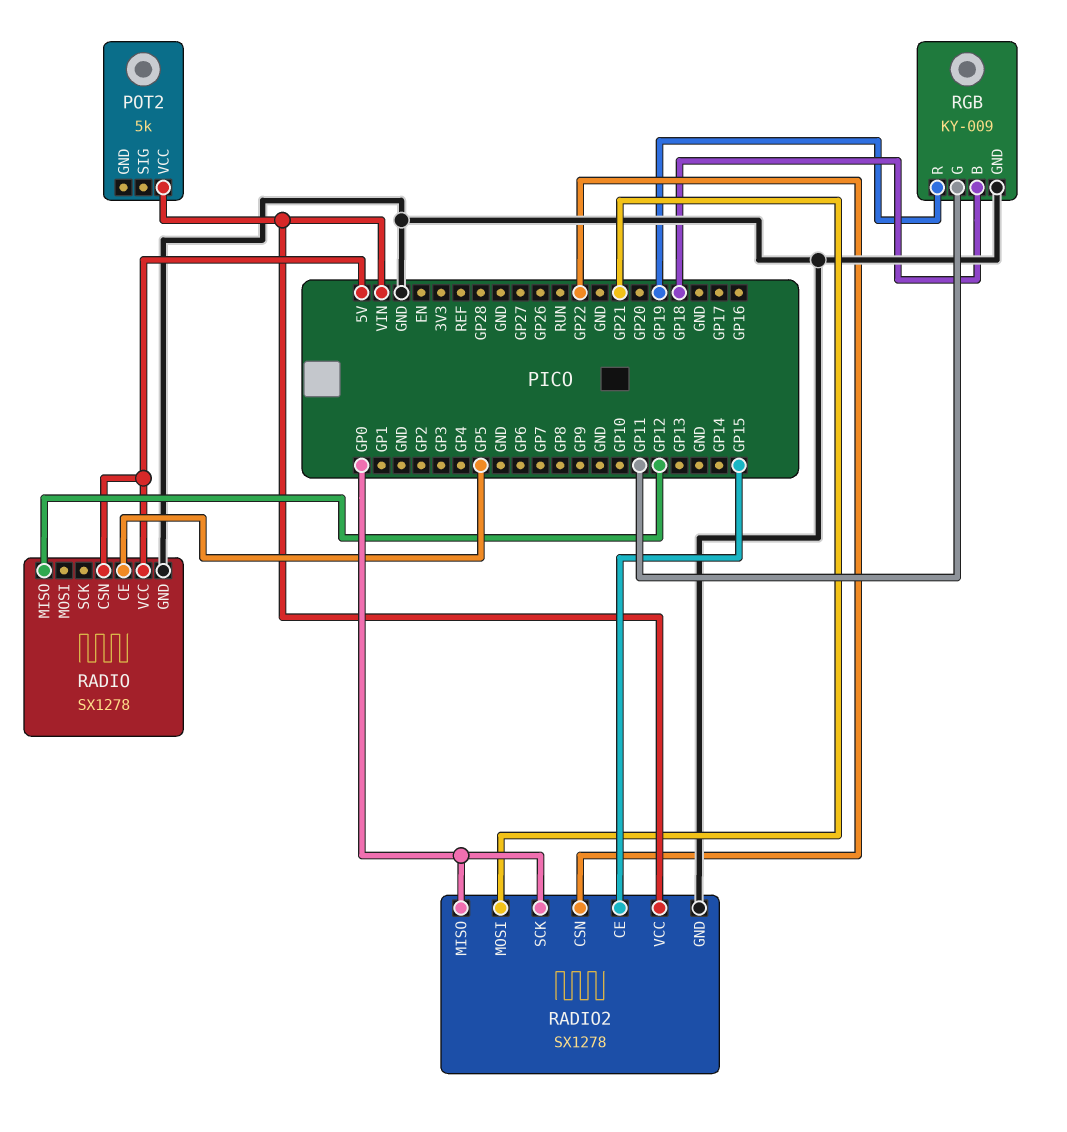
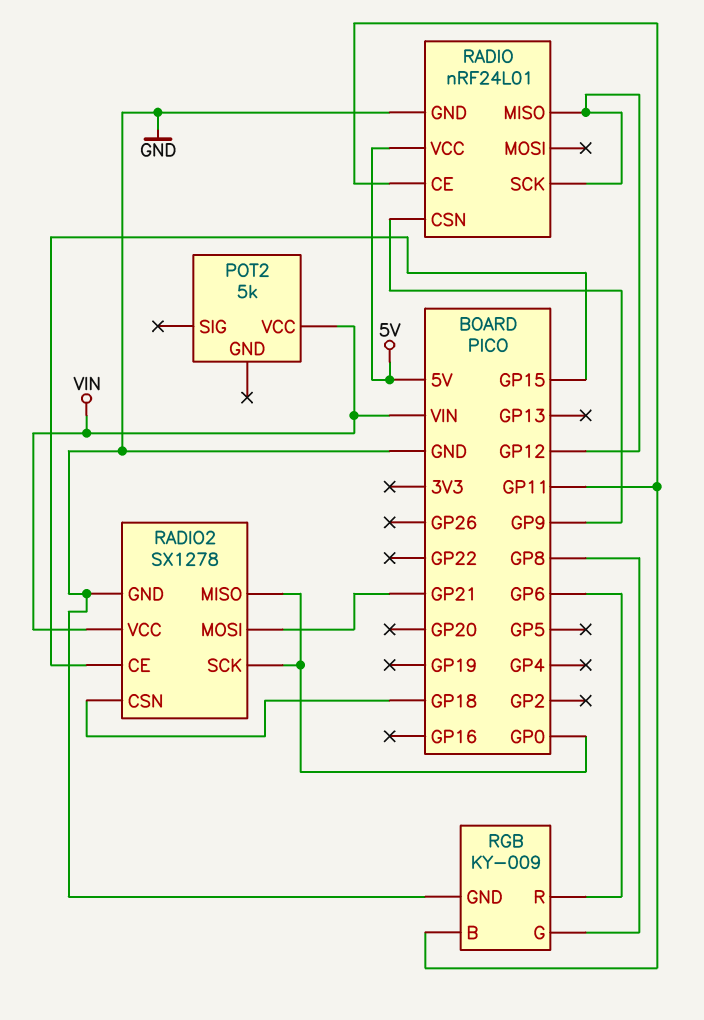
RADIO: SX1278 -> nRF24L01
RADIO pin CE: GP5 -> GP11
RADIO pin CSN: 5V -> GP9
RADIO pin SCK: none -> GP12
RADIO2 pin CSN: GP22 -> GP18
RGB pin B: GP18 -> GP11
RGB pin G: GP11 -> GP8
RGB pin R: GP19 -> GP6

